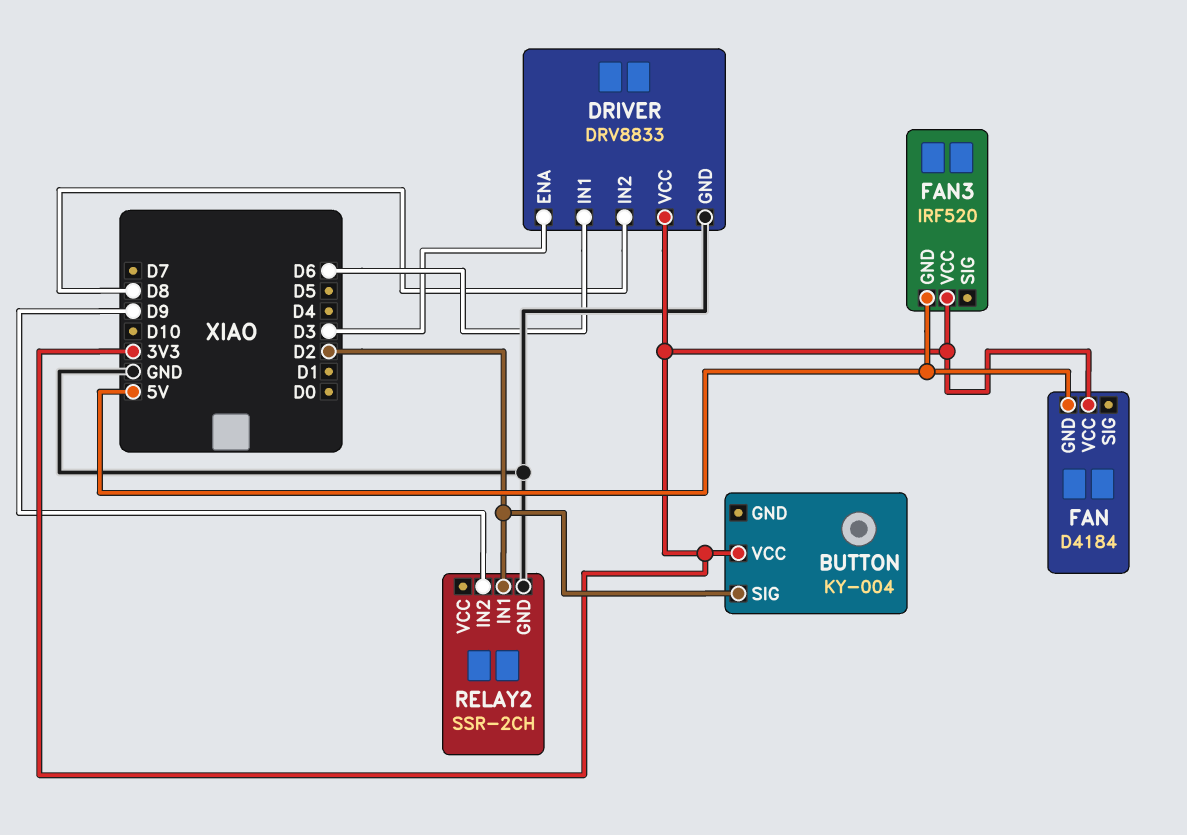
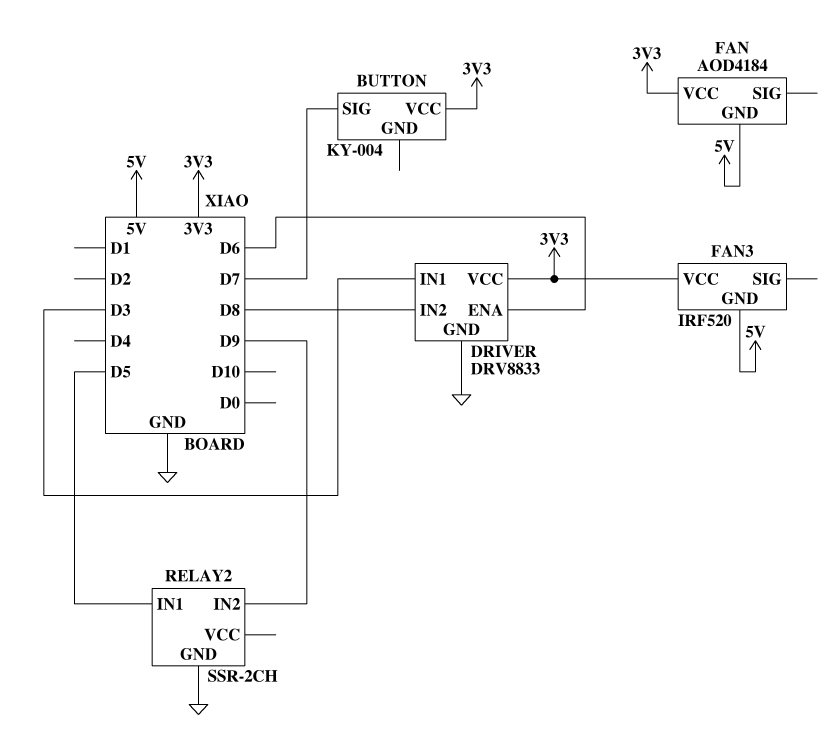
BUTTON pin SIG: D2 -> D7
DRIVER pin ENA: D3 -> D6
DRIVER pin IN1: D6 -> D3
FAN: D4184 -> AOD4184
RELAY2 pin IN1: D2 -> D5

